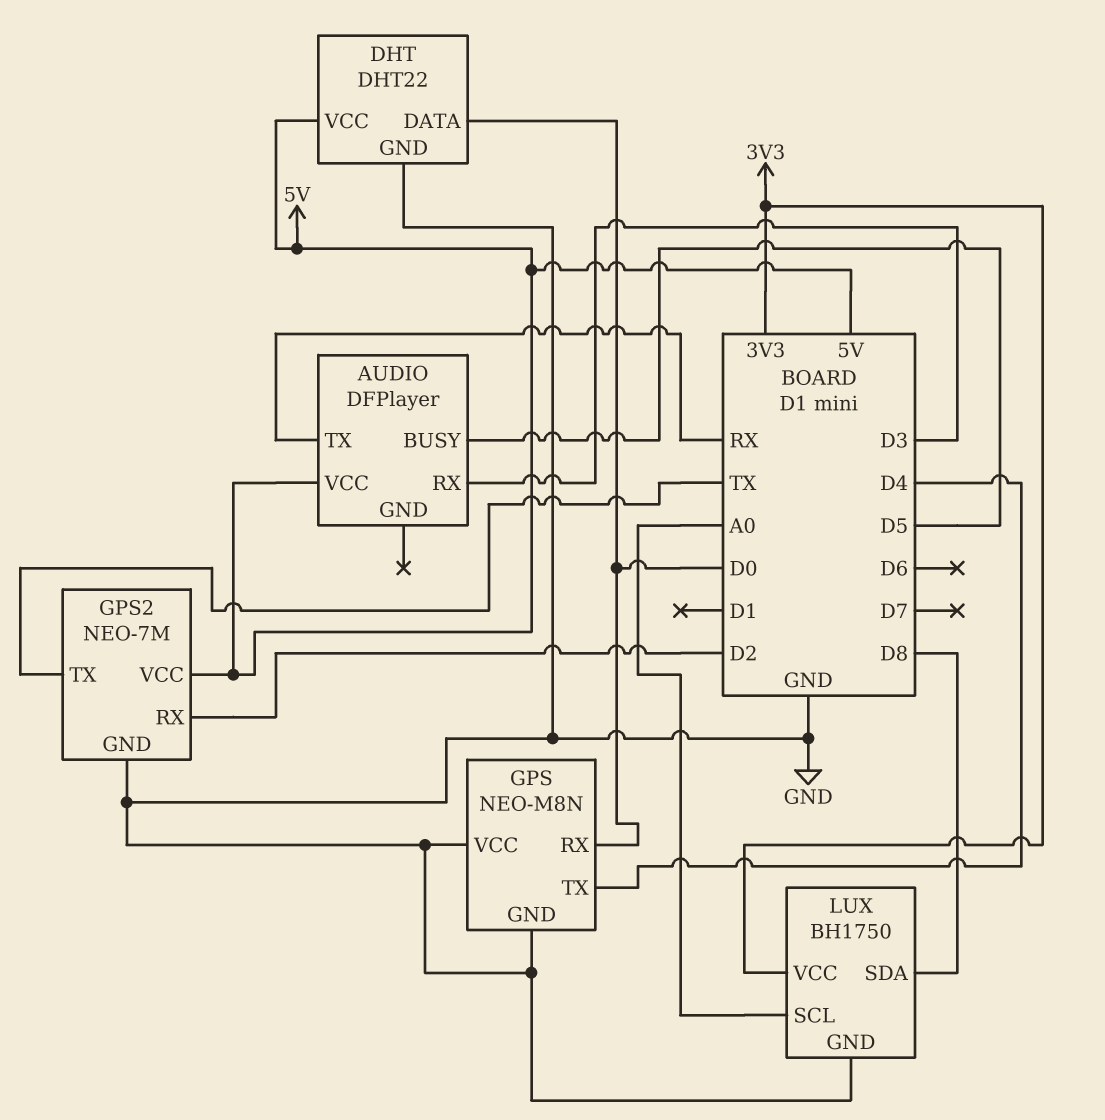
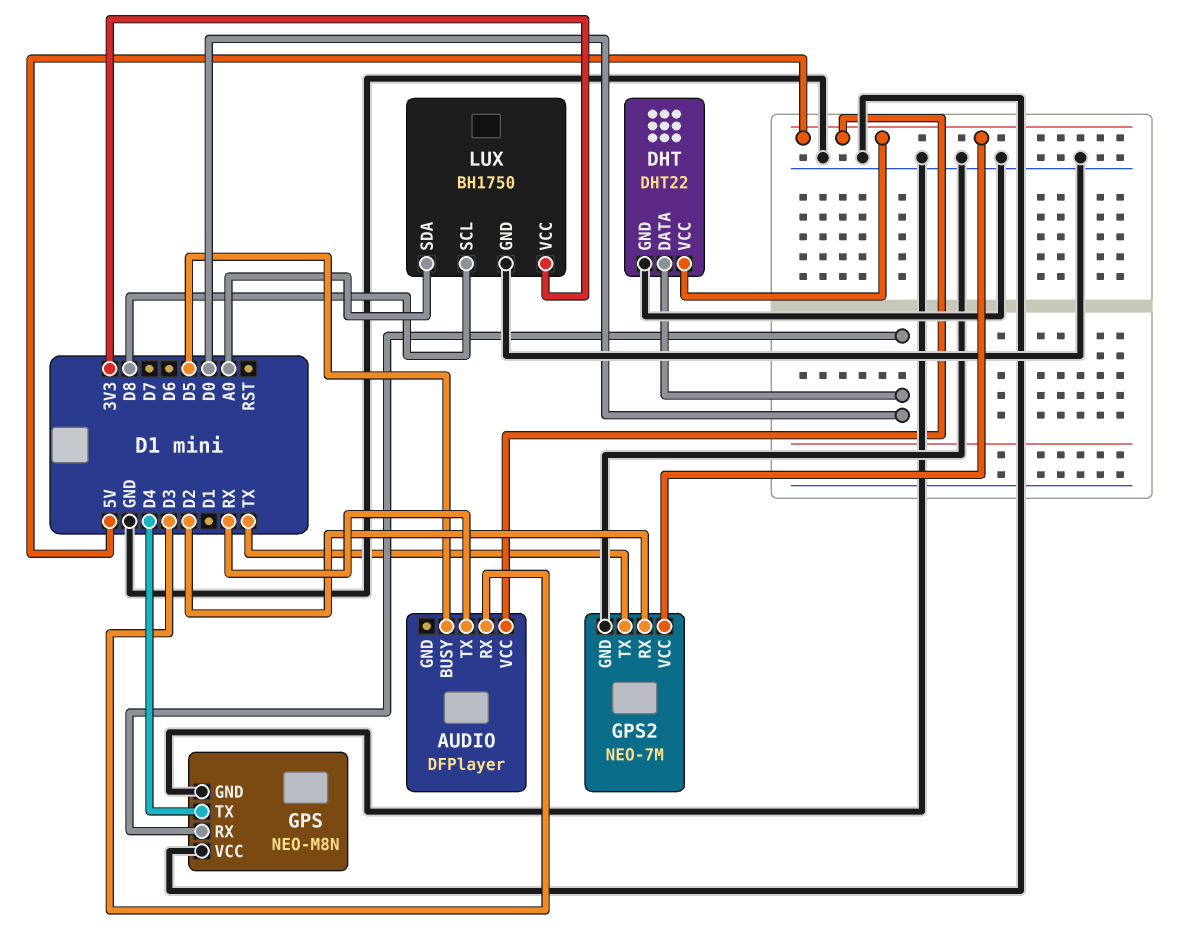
LUX pin SCL: A0 -> D8
LUX pin SDA: D8 -> A0

